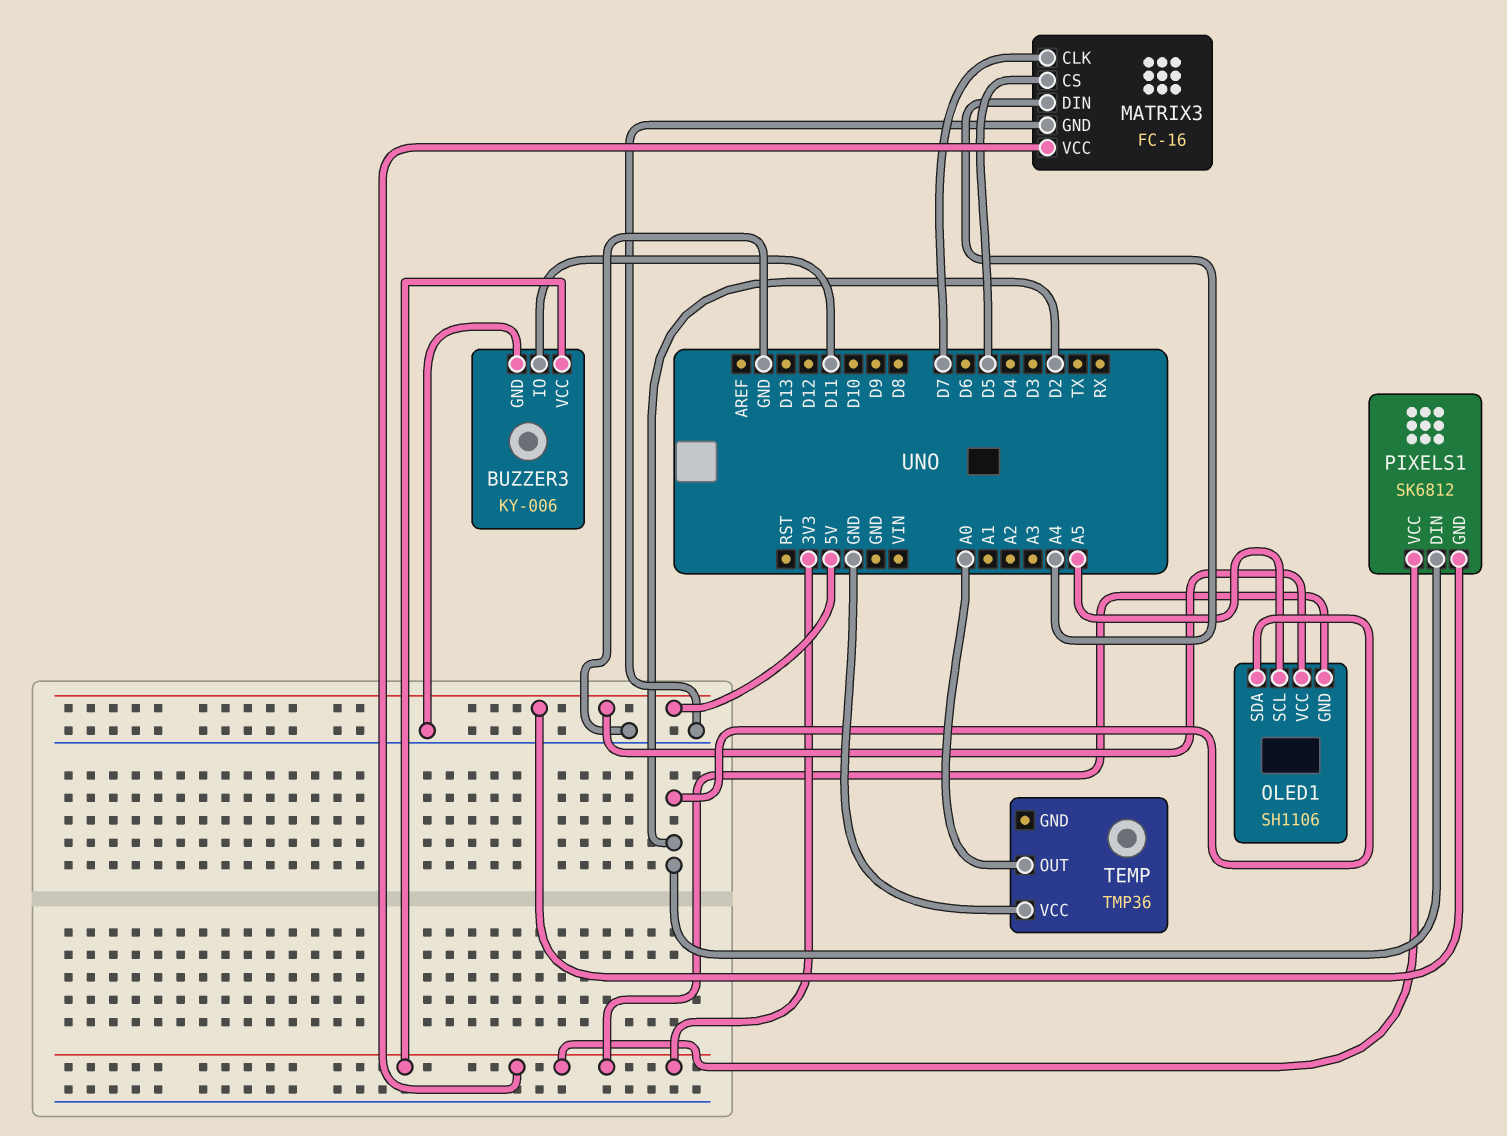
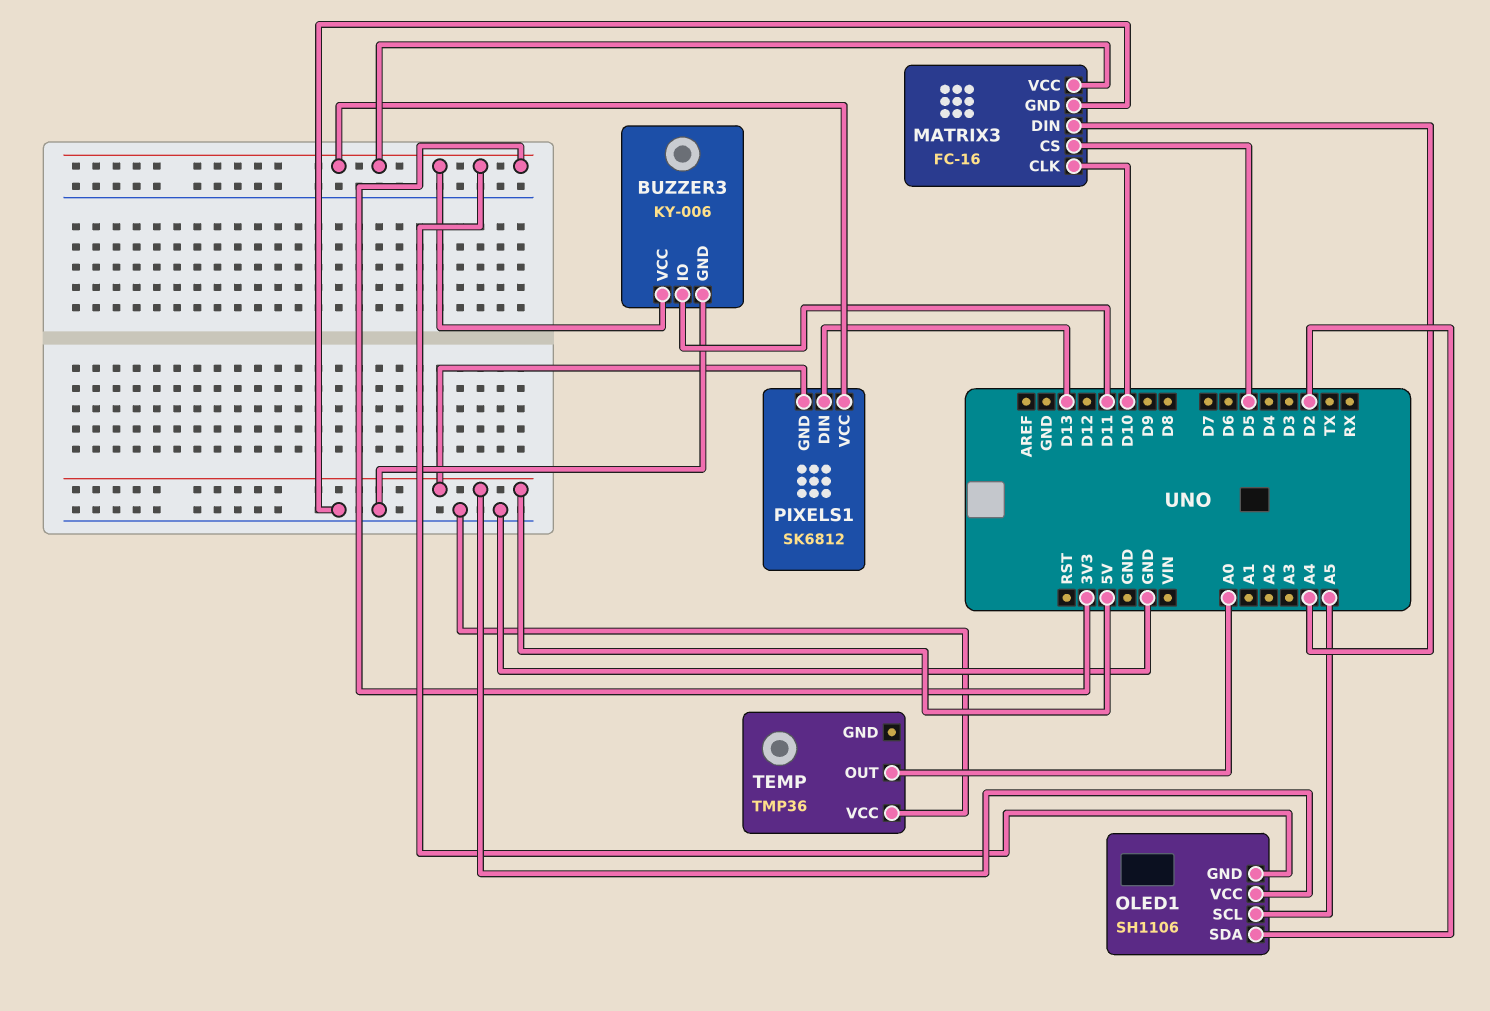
MATRIX3 pin CLK: D7 -> D10
PIXELS1 pin DIN: D2 -> D13

